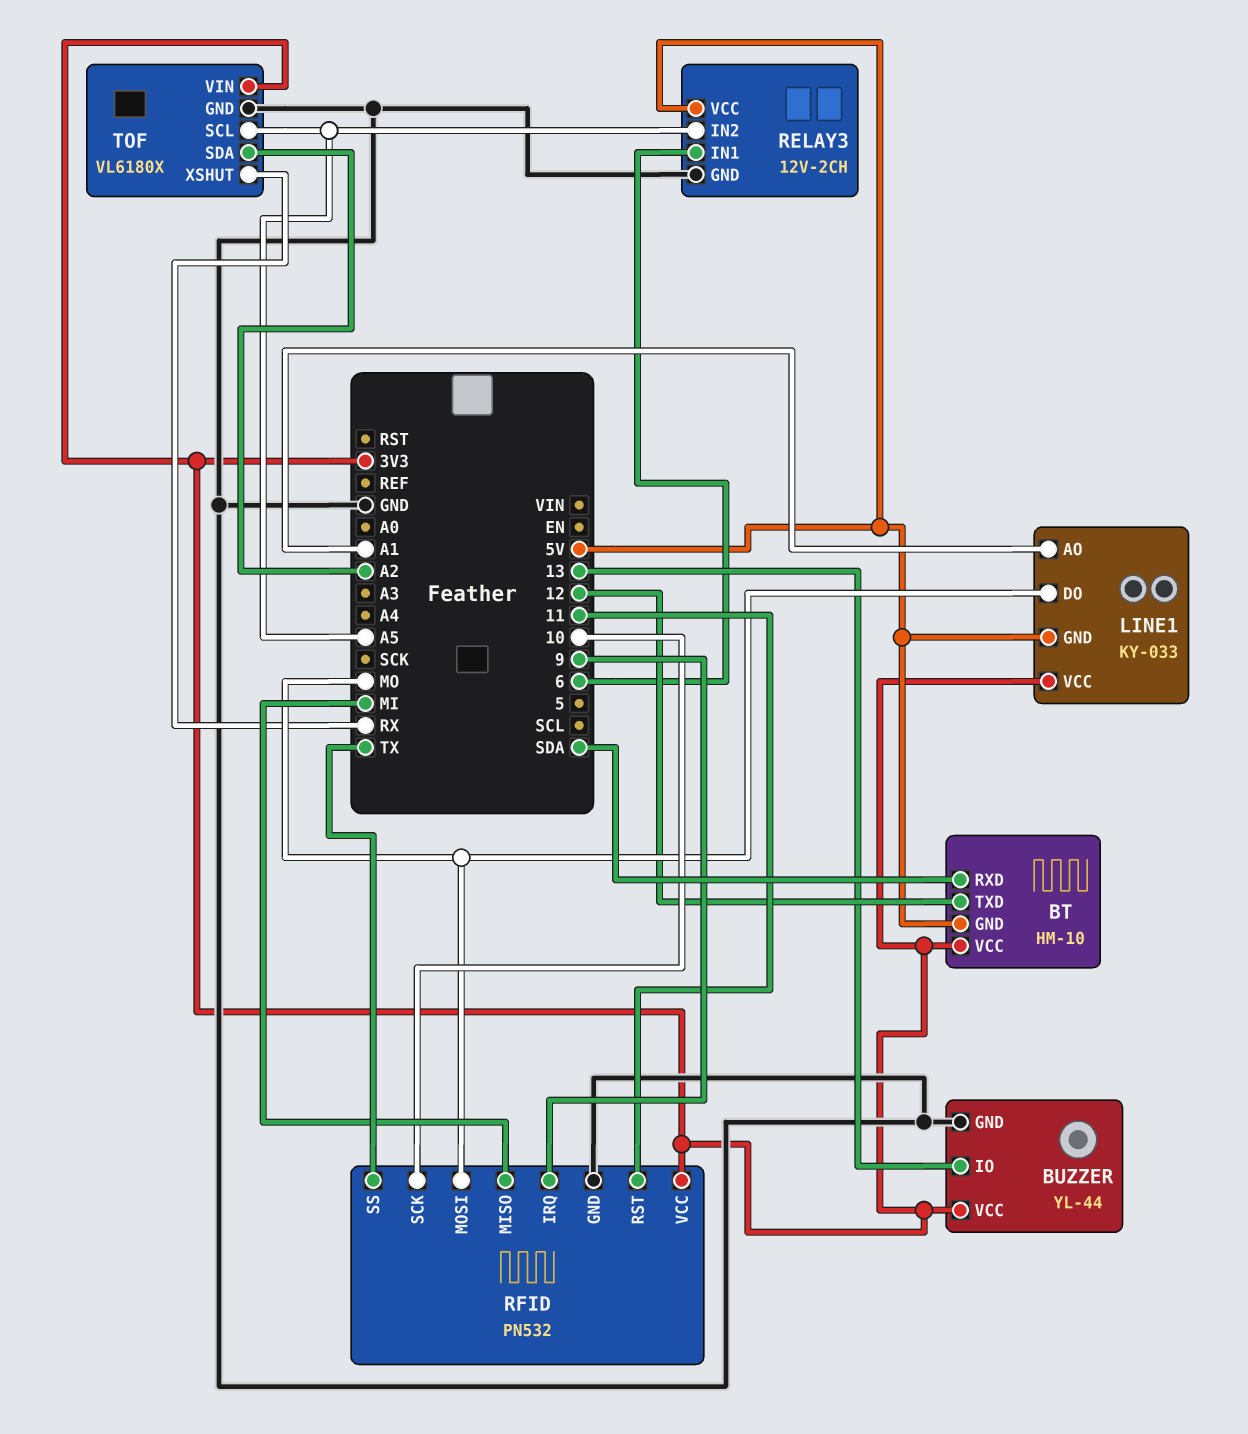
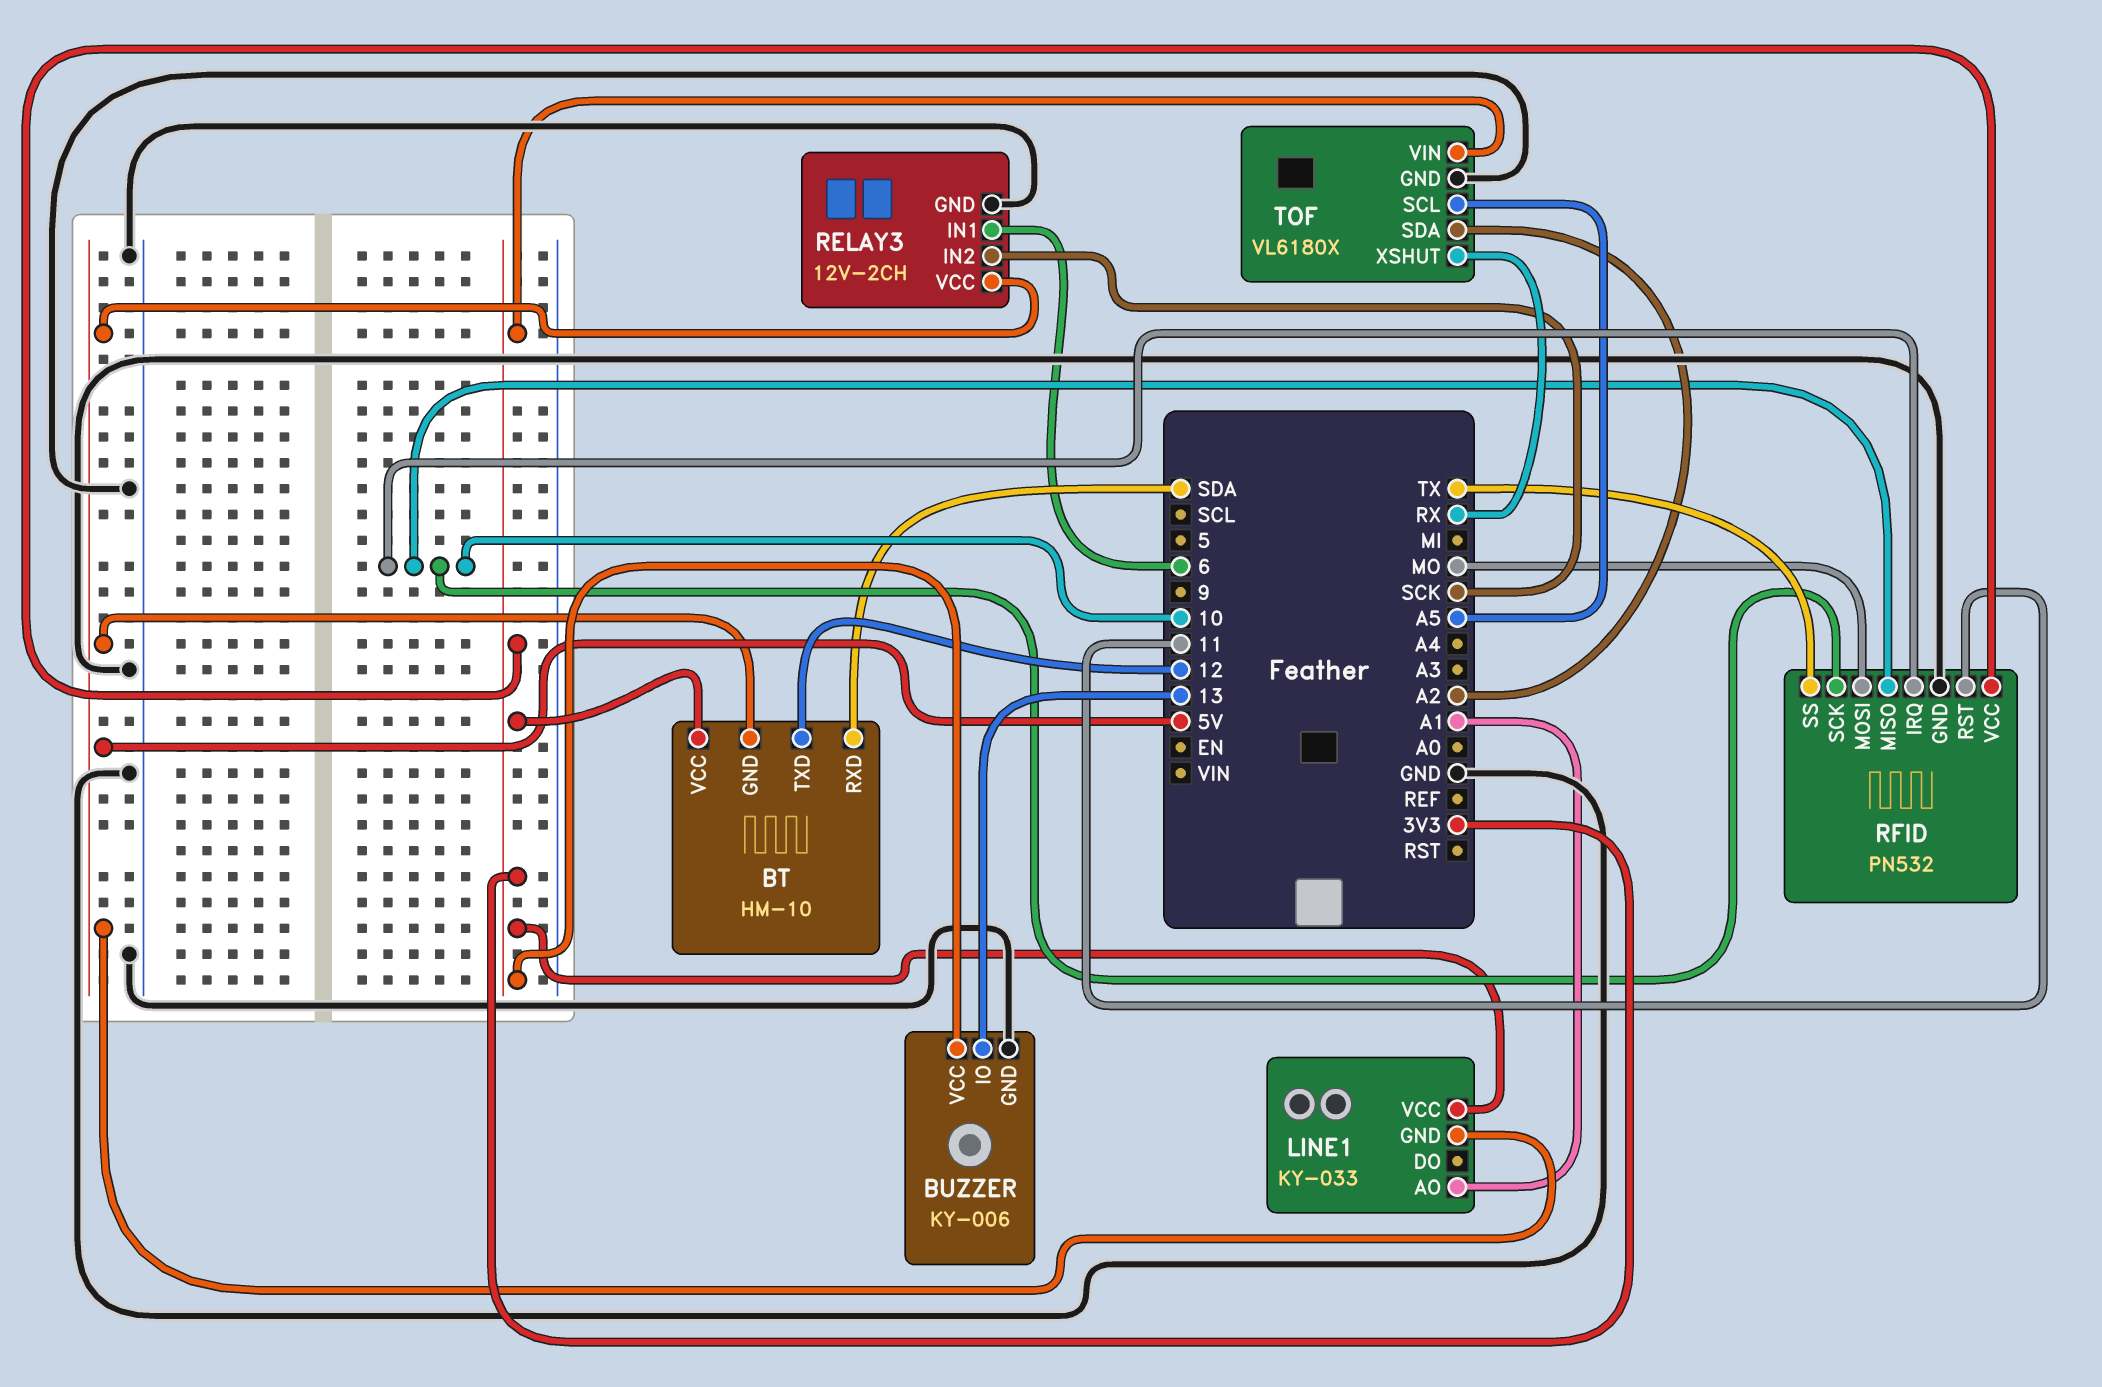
BUZZER: YL-44 -> KY-006
LINE1 pin DO: MO -> none
RELAY3 pin IN2: A5 -> SCK
RFID pin IRQ: 9 -> 10
RFID pin MISO: MI -> 10

